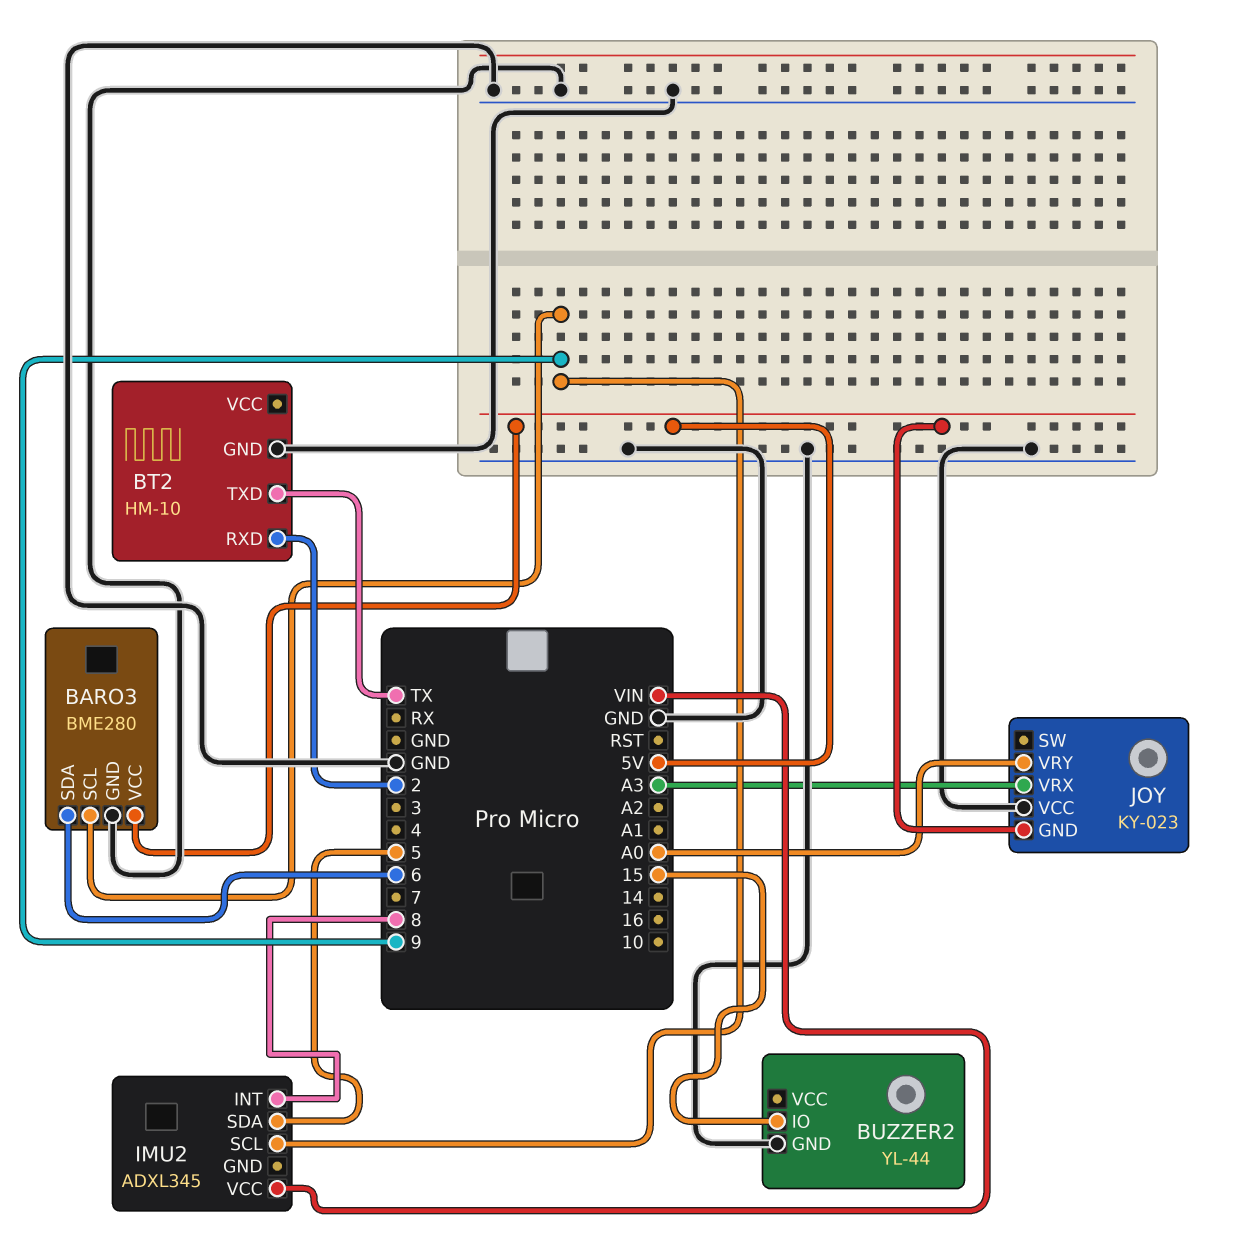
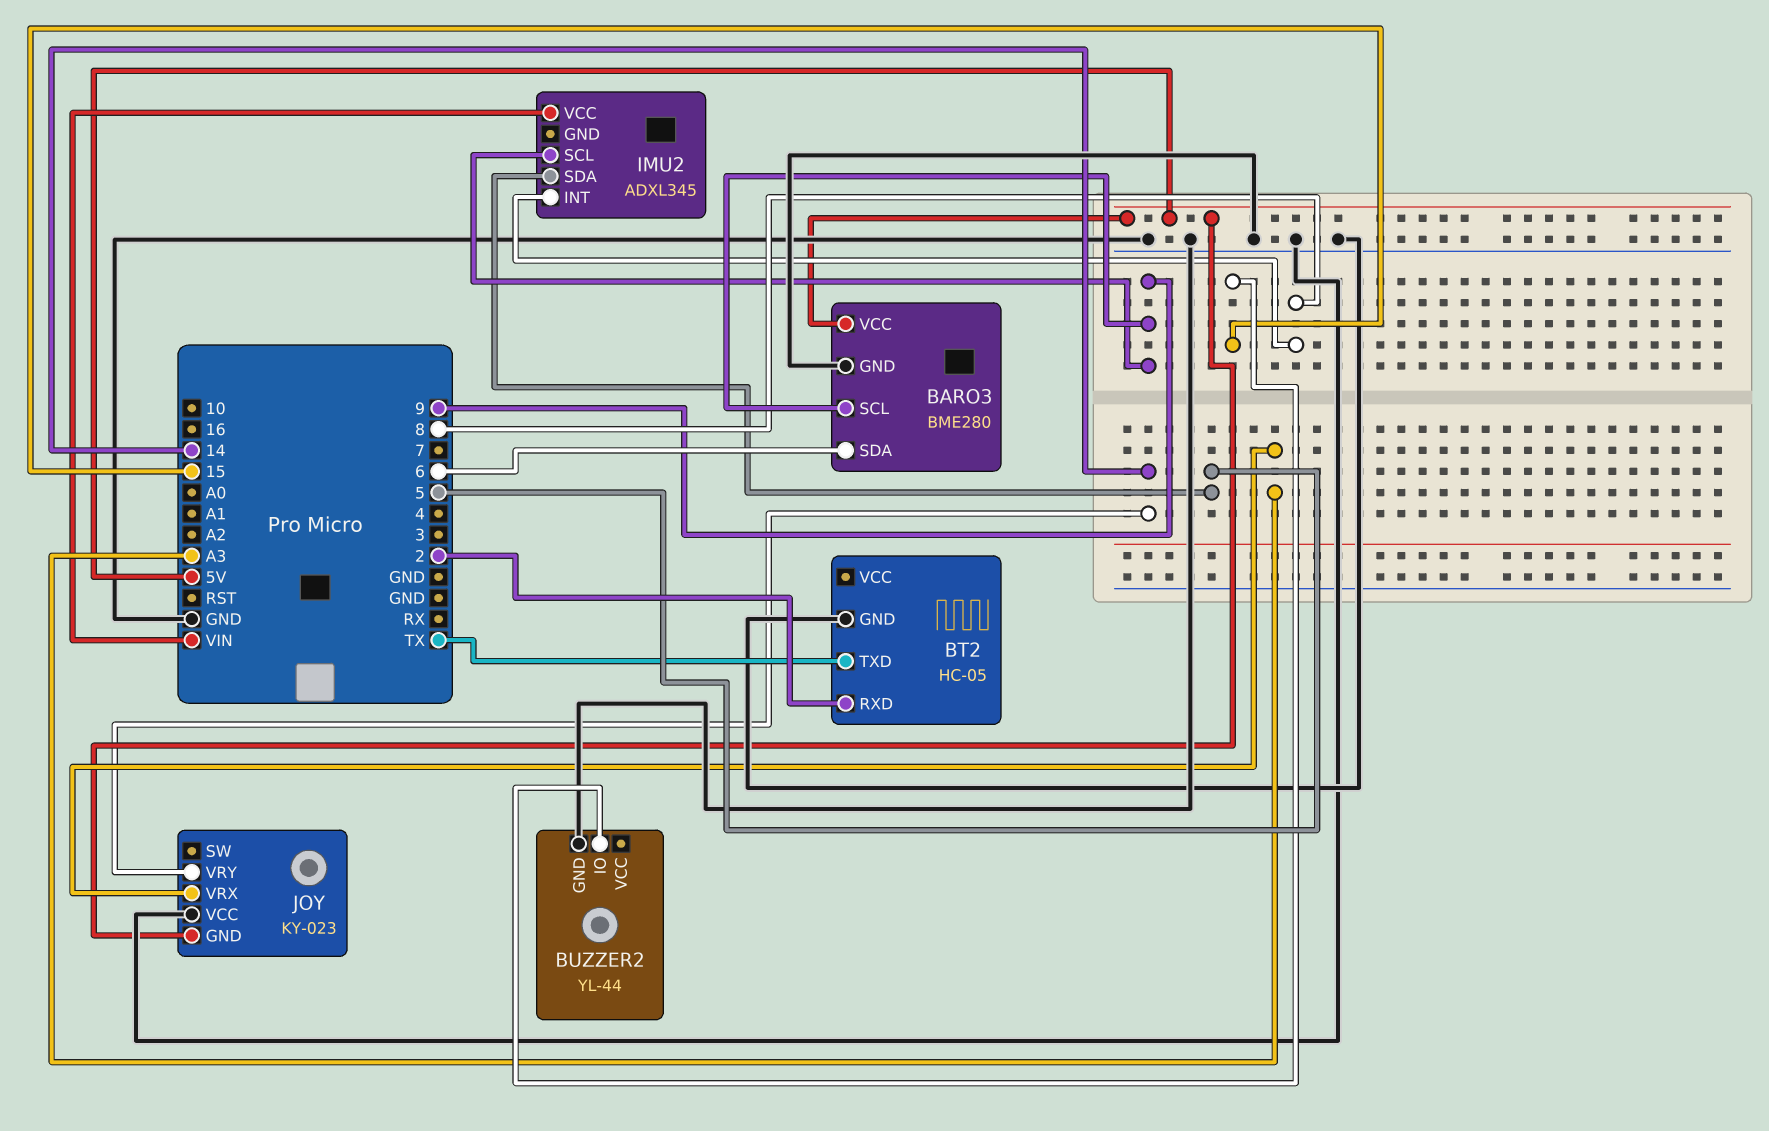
BT2: HM-10 -> HC-05
JOY pin VRY: A0 -> 14

